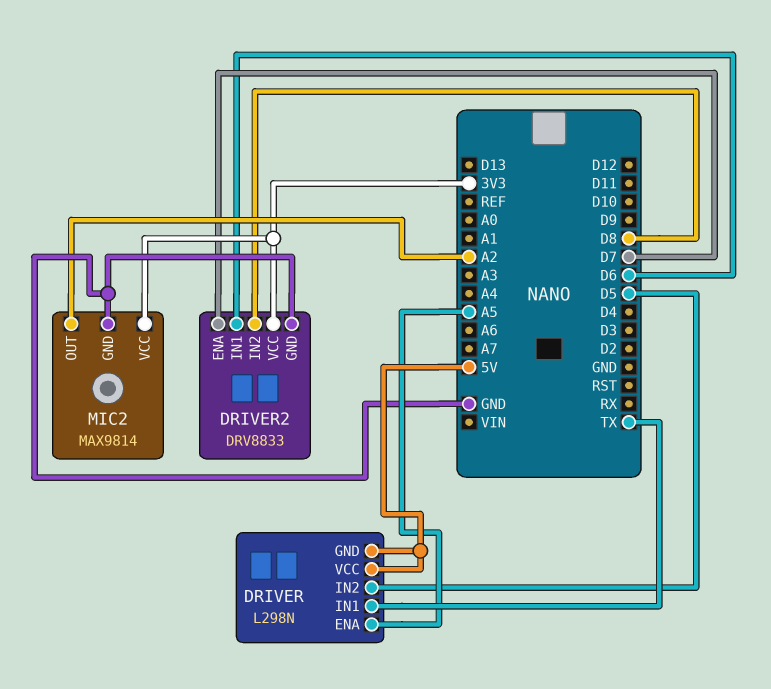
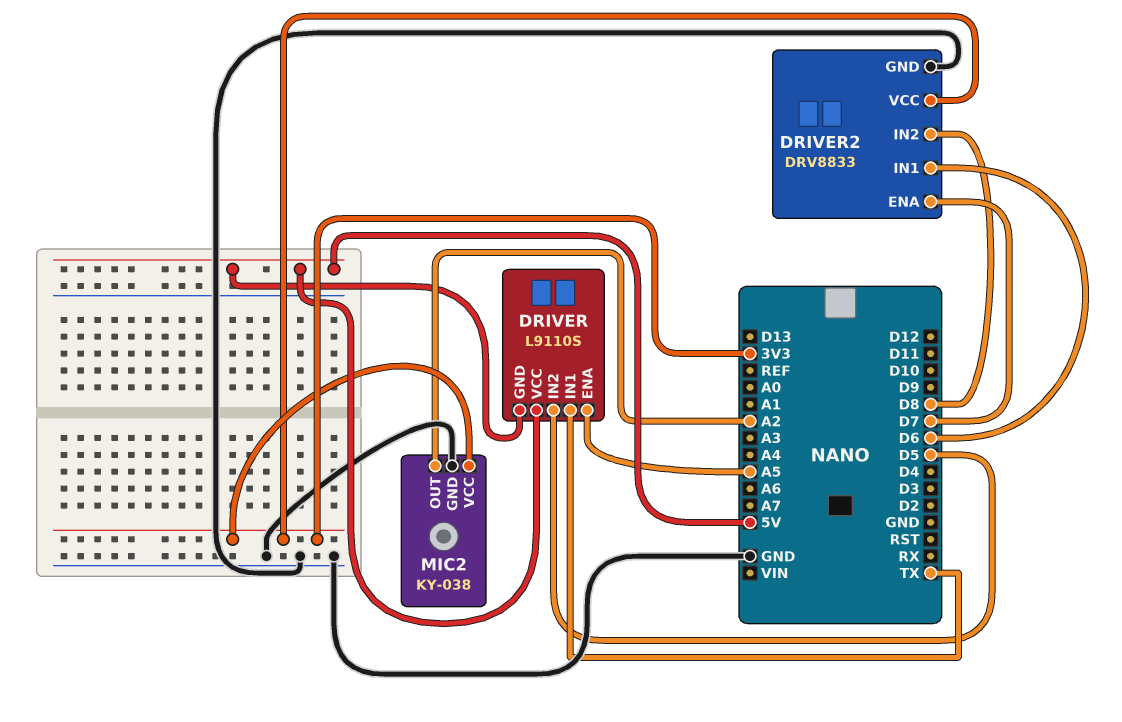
DRIVER: L298N -> L9110S
MIC2: MAX9814 -> KY-038

